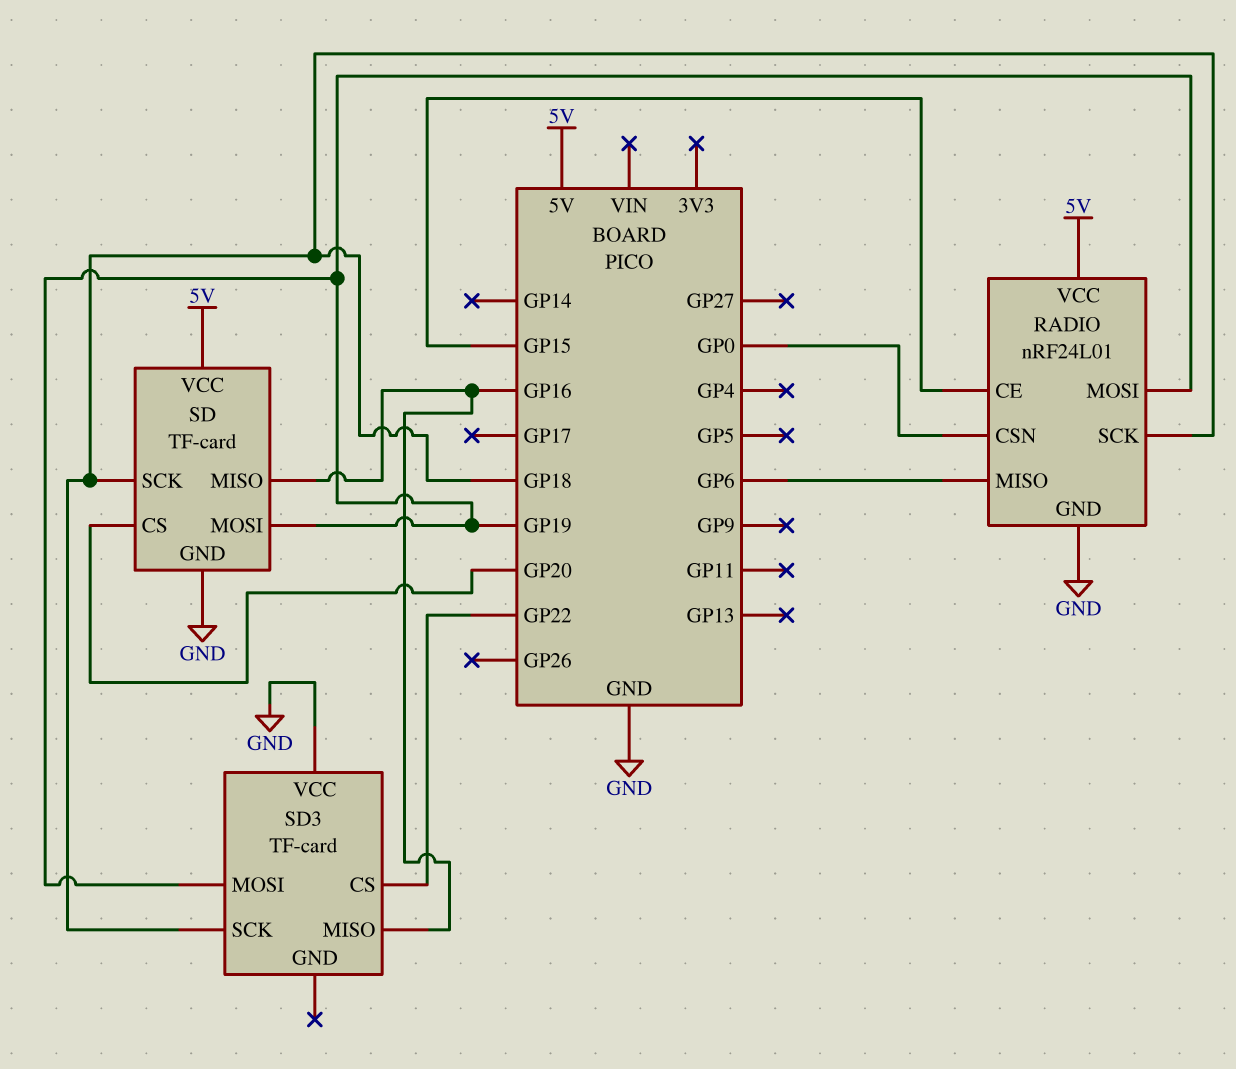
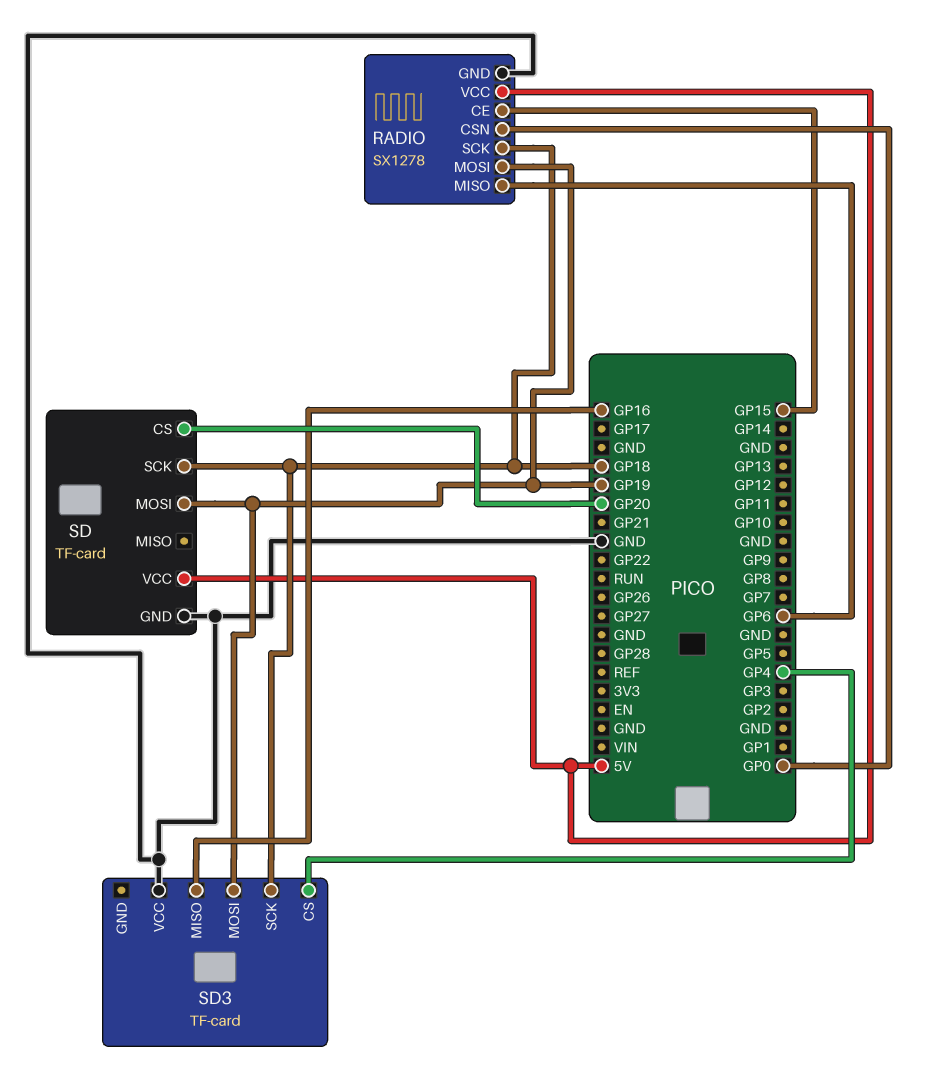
RADIO: nRF24L01 -> SX1278
SD pin MISO: GP16 -> none
SD3 pin CS: GP22 -> GP4

